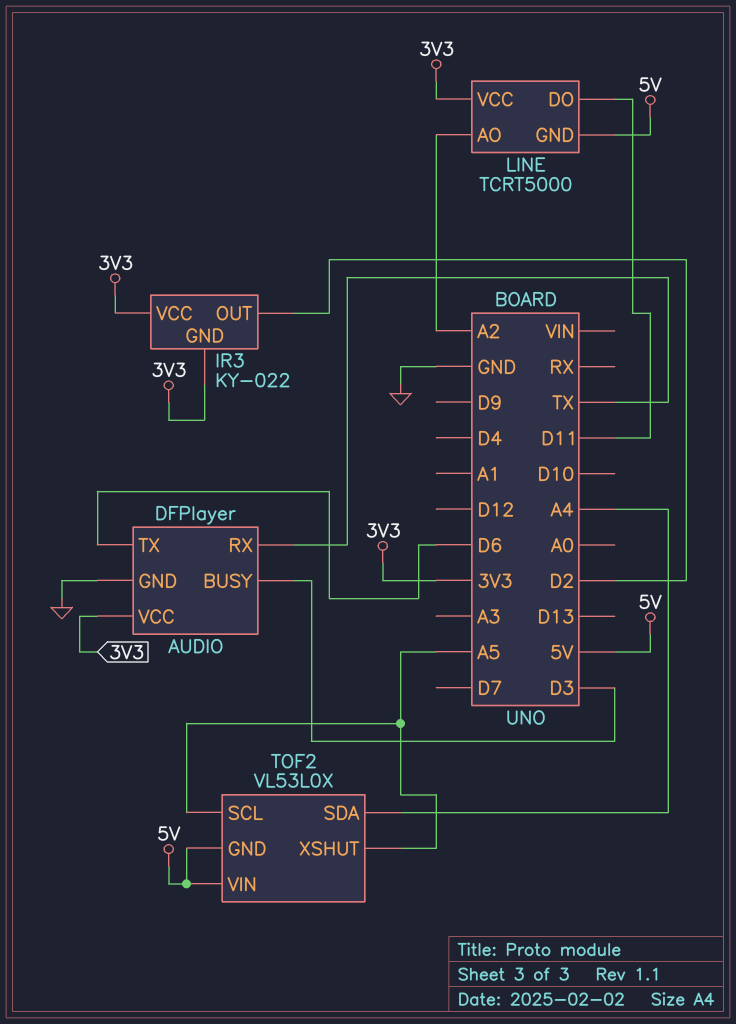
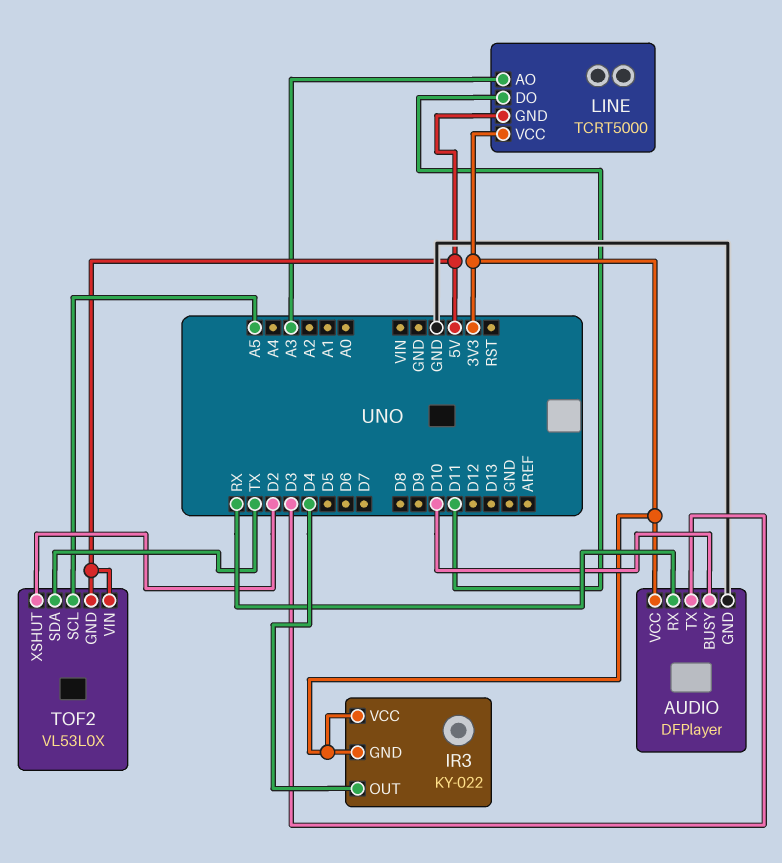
AUDIO pin BUSY: D3 -> D10
AUDIO pin RX: TX -> RX
AUDIO pin TX: D6 -> D3
IR3 pin OUT: D2 -> D4
LINE pin AO: A2 -> A3
TOF2 pin SDA: A4 -> TX
TOF2 pin XSHUT: A5 -> D2

